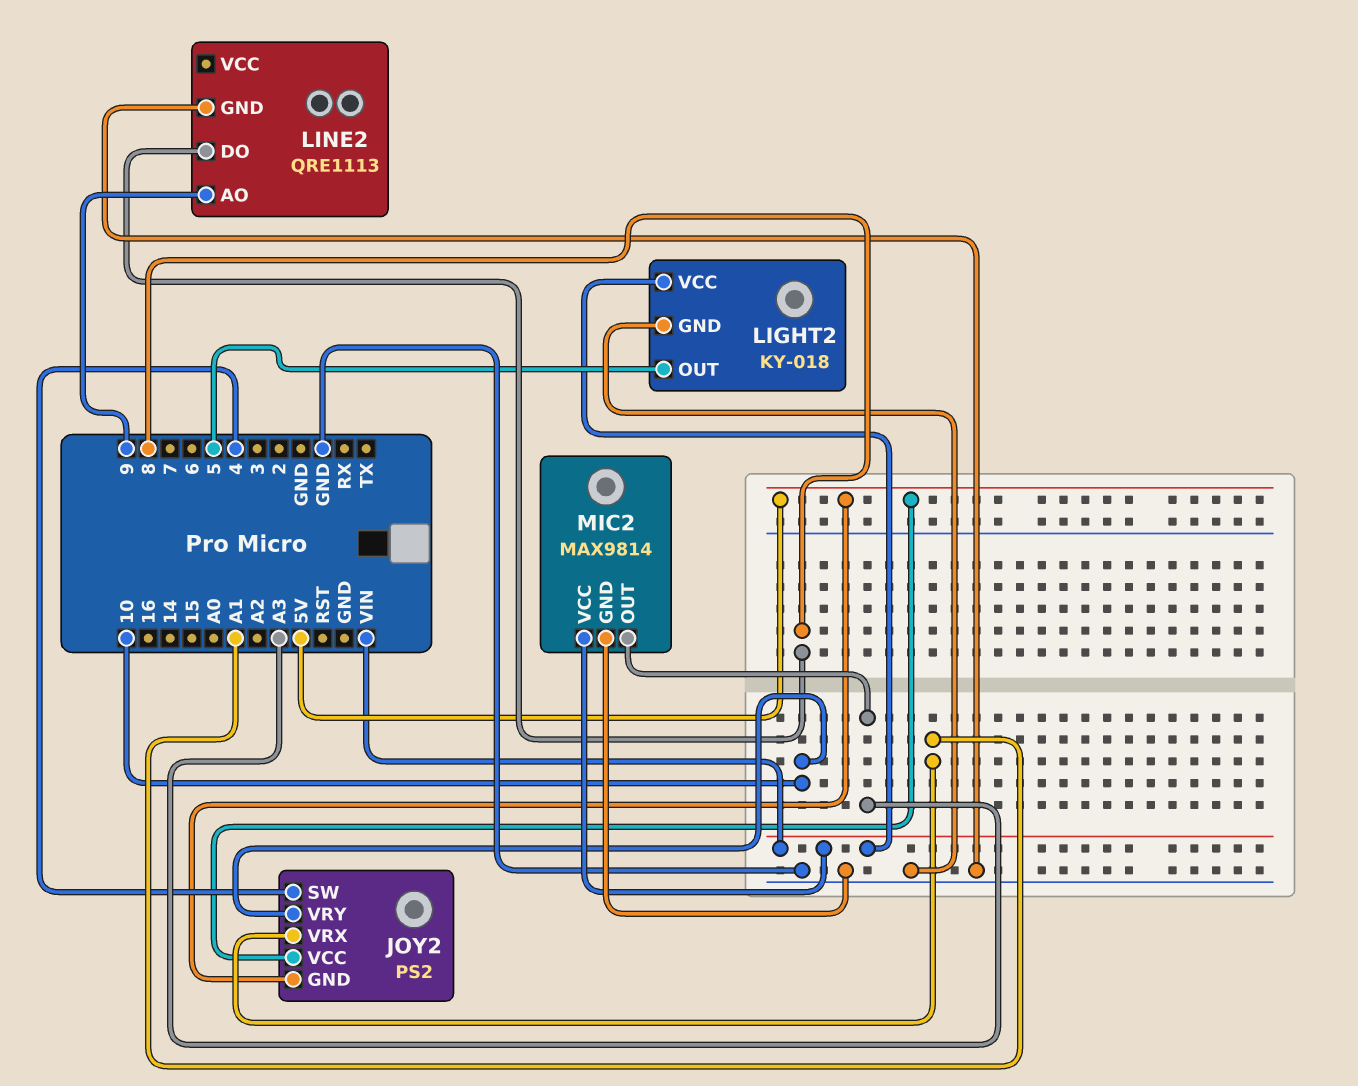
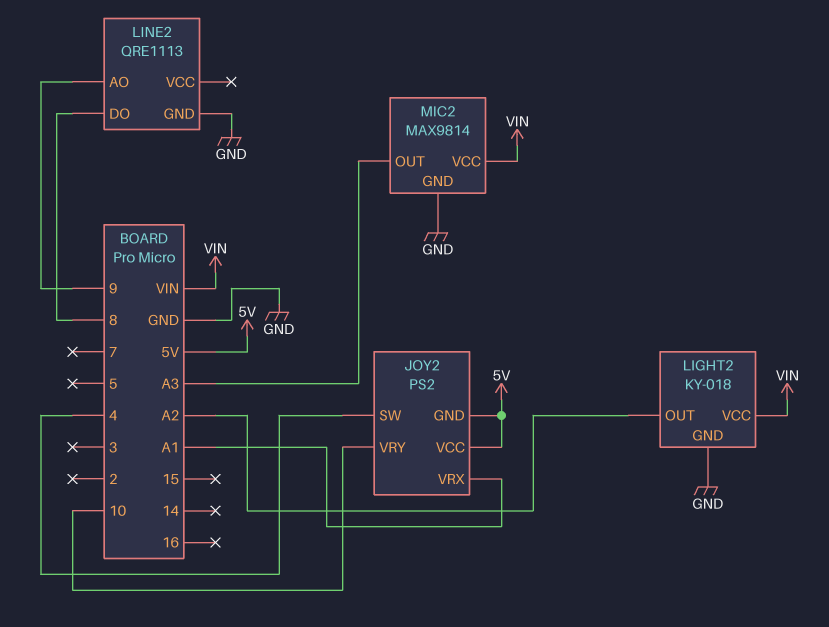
LIGHT2 pin OUT: 5 -> A2

